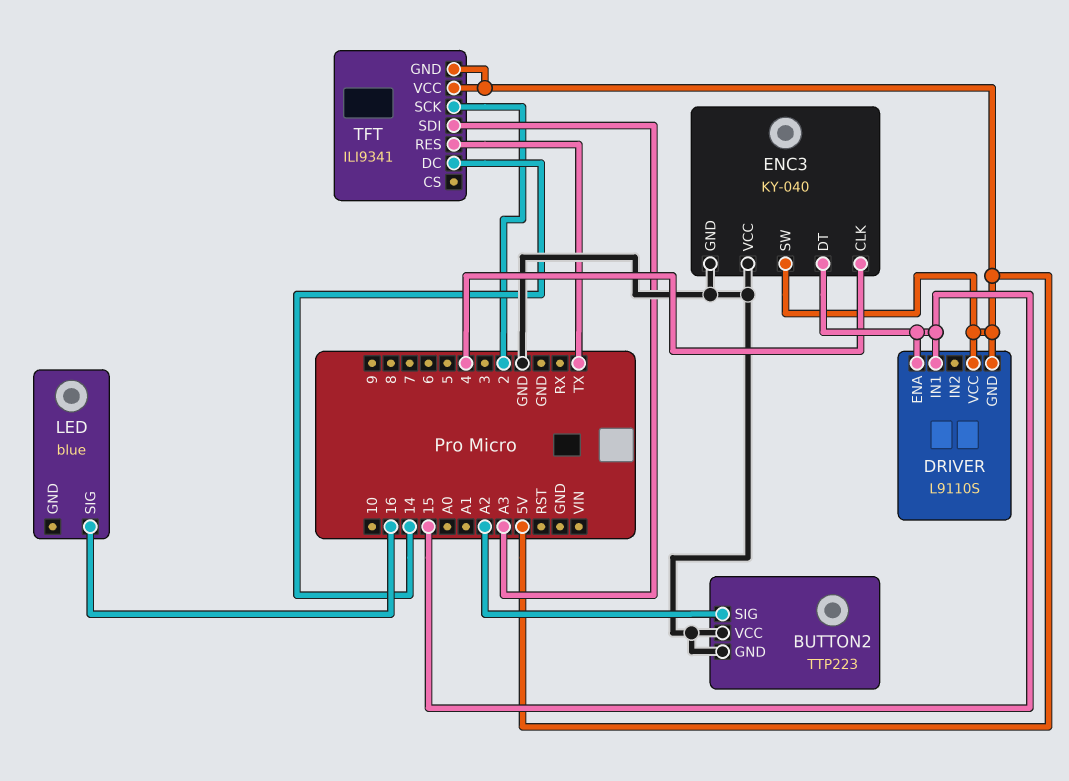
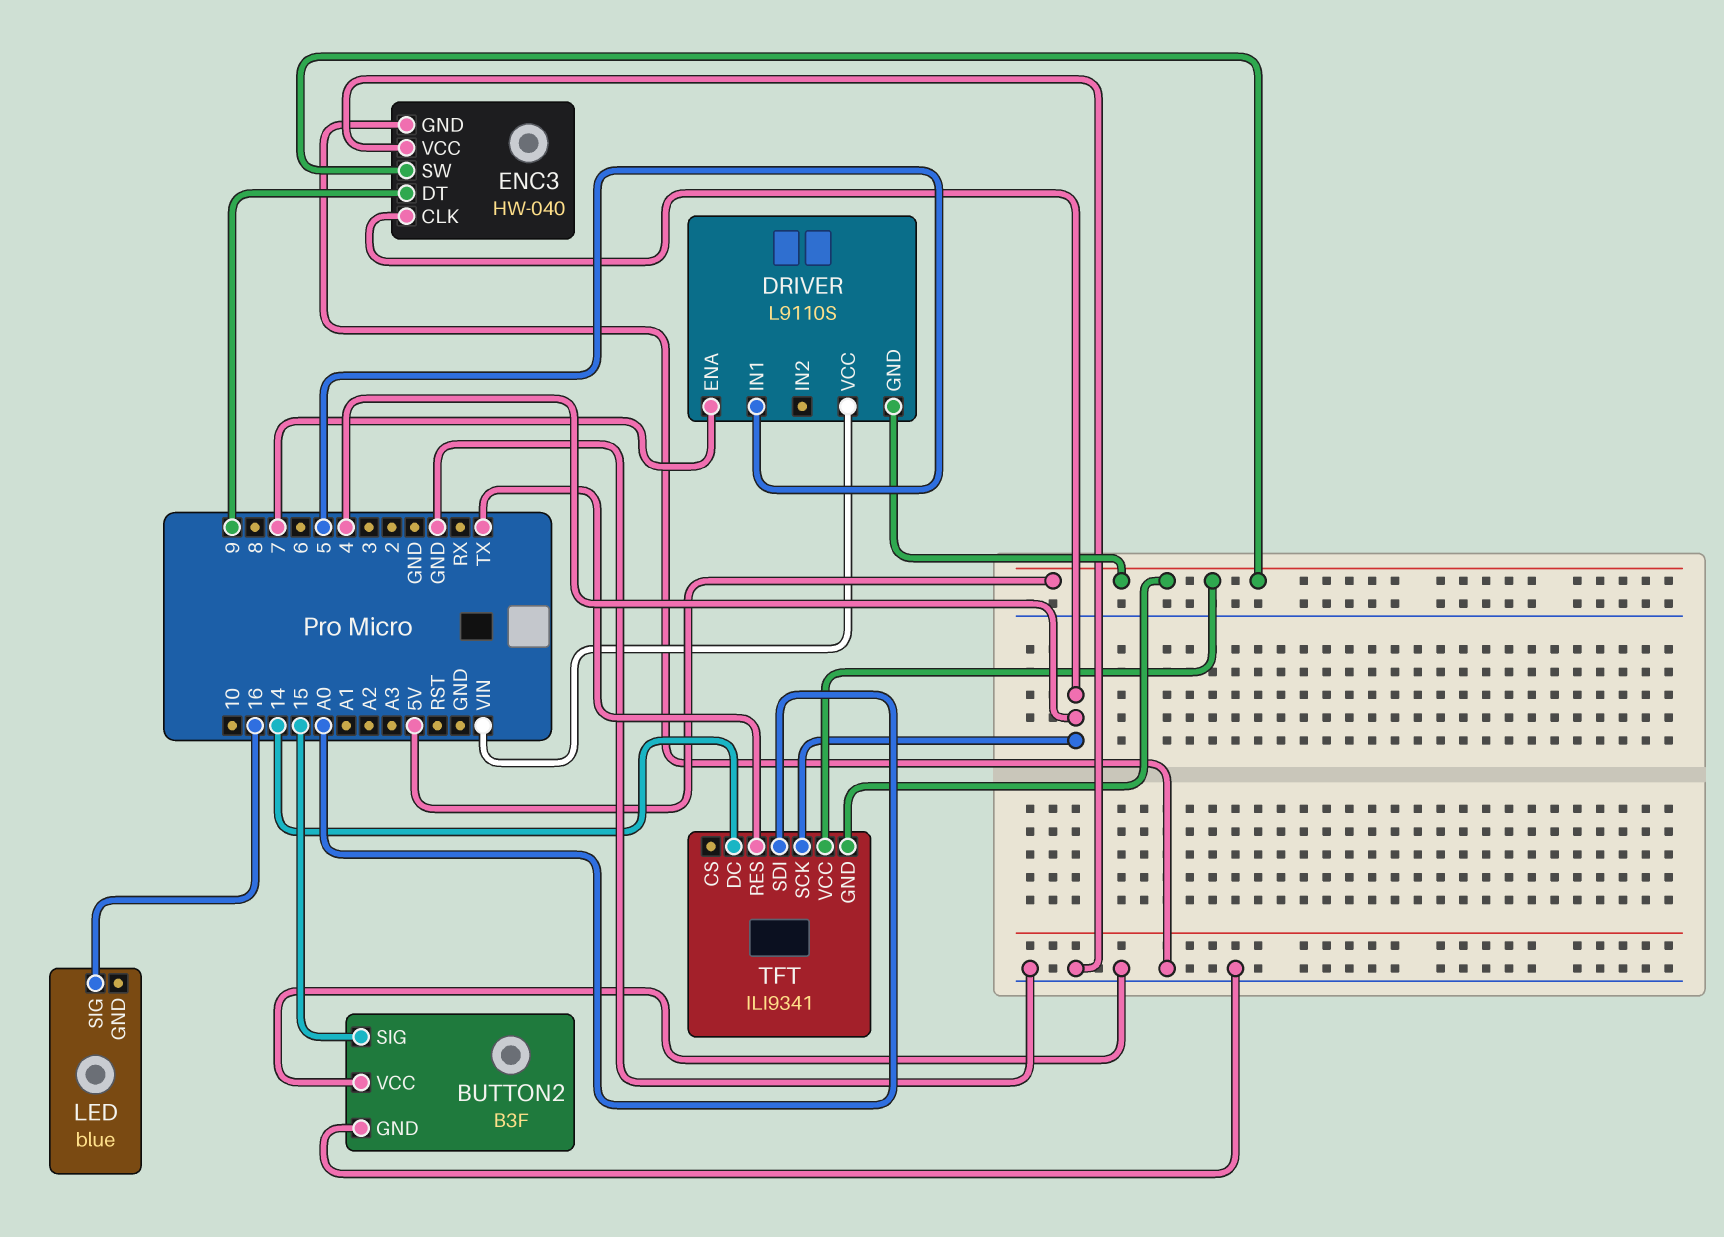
BUTTON2: TTP223 -> B3F
BUTTON2 pin SIG: A2 -> 15
DRIVER pin ENA: 15 -> 7
DRIVER pin IN1: 15 -> 5
DRIVER pin VCC: 5V -> VIN
ENC3: KY-040 -> HW-040
ENC3 pin DT: 15 -> 9
TFT pin SCK: 2 -> 4
TFT pin SDI: A3 -> A0

